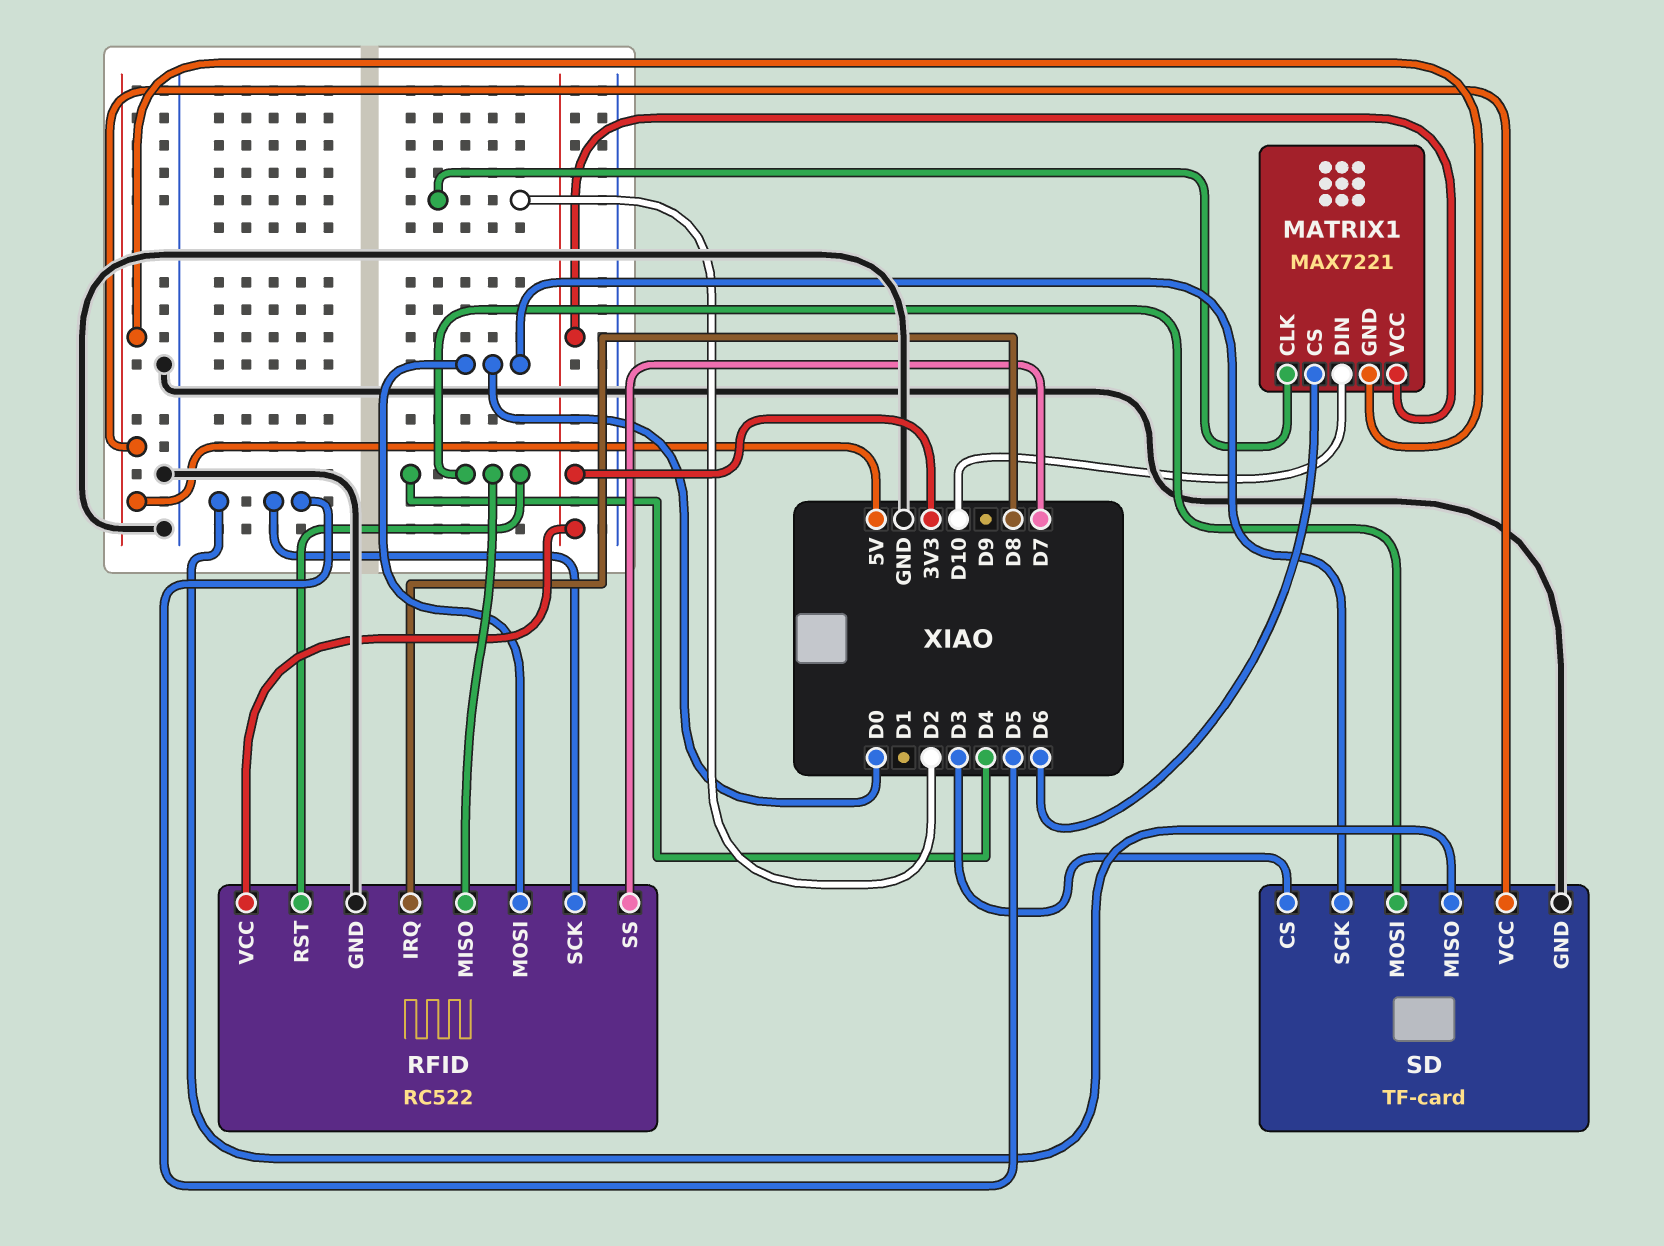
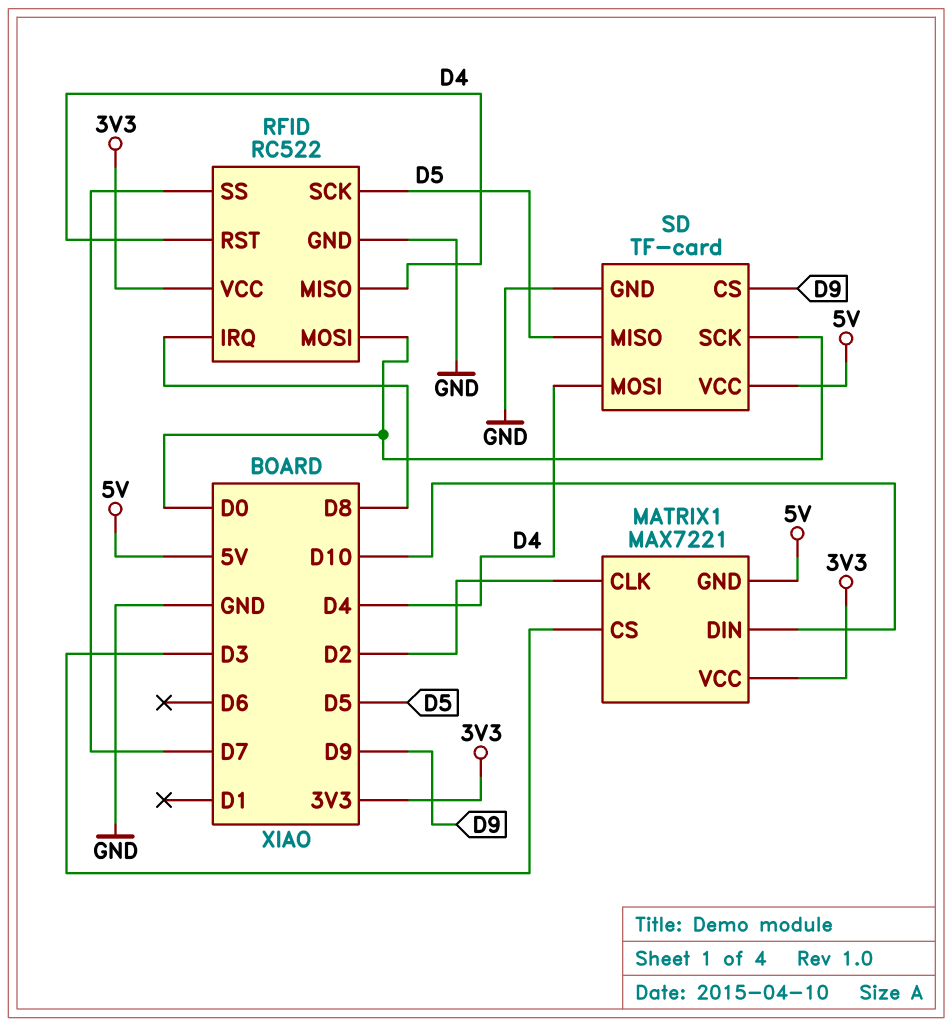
MATRIX1 pin CS: D6 -> D3
SD pin CS: D3 -> D9

